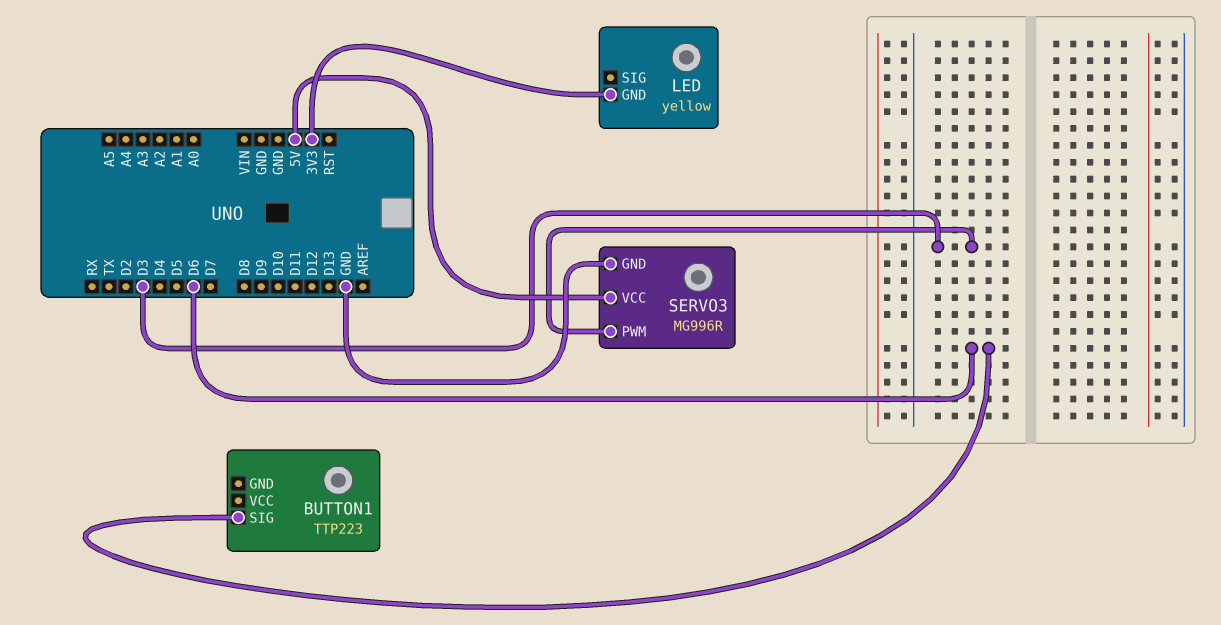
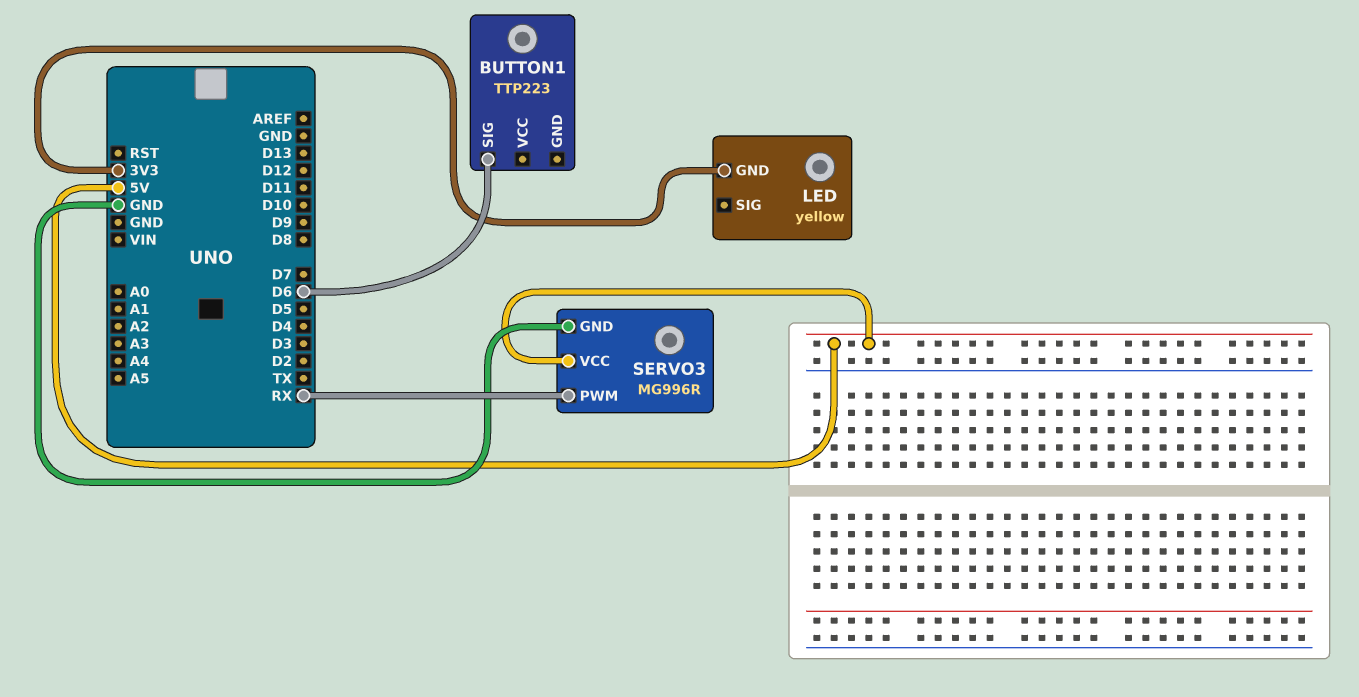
SERVO3 pin PWM: D3 -> RX

